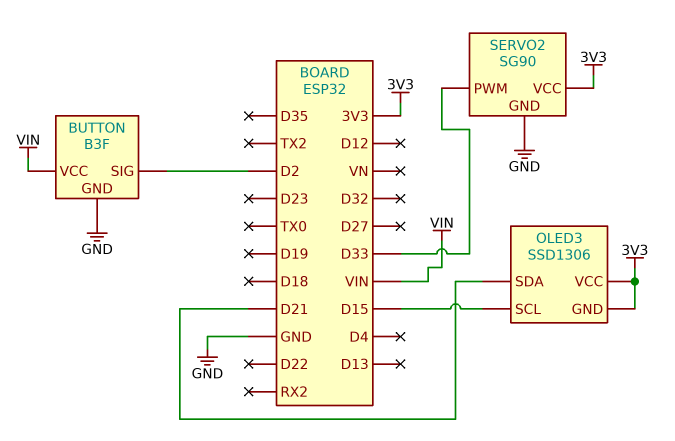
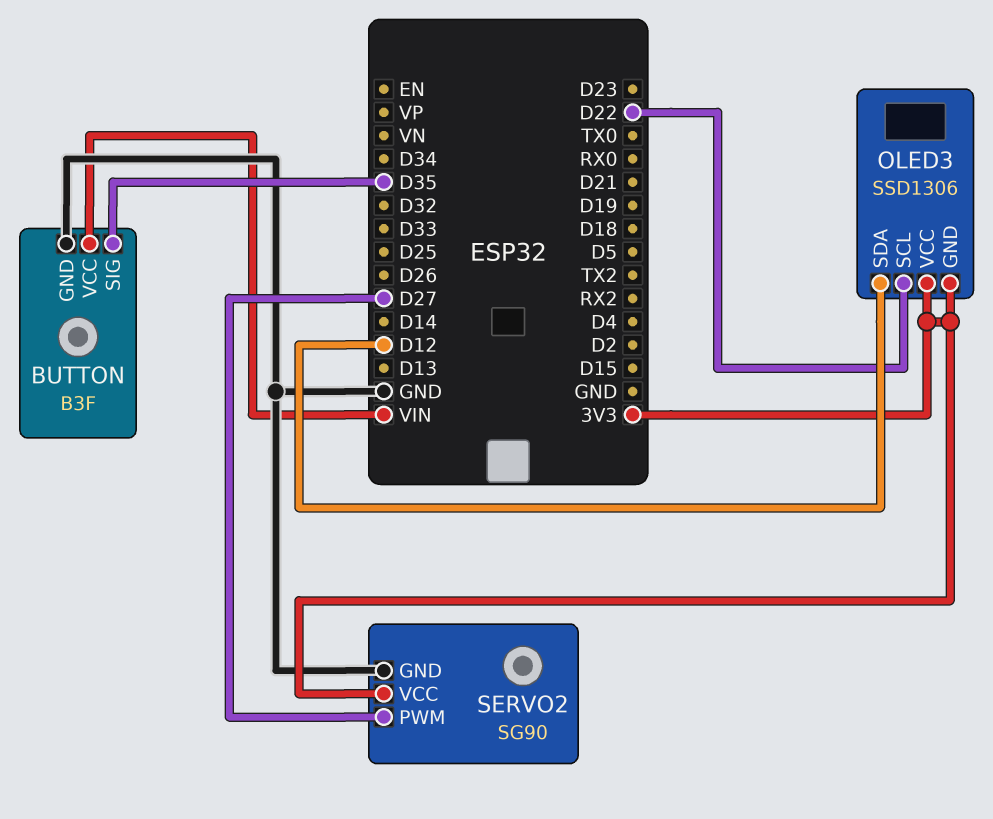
BUTTON pin SIG: D2 -> D35
OLED3 pin SCL: D15 -> D22
OLED3 pin SDA: D21 -> D12
SERVO2 pin PWM: D33 -> D27

